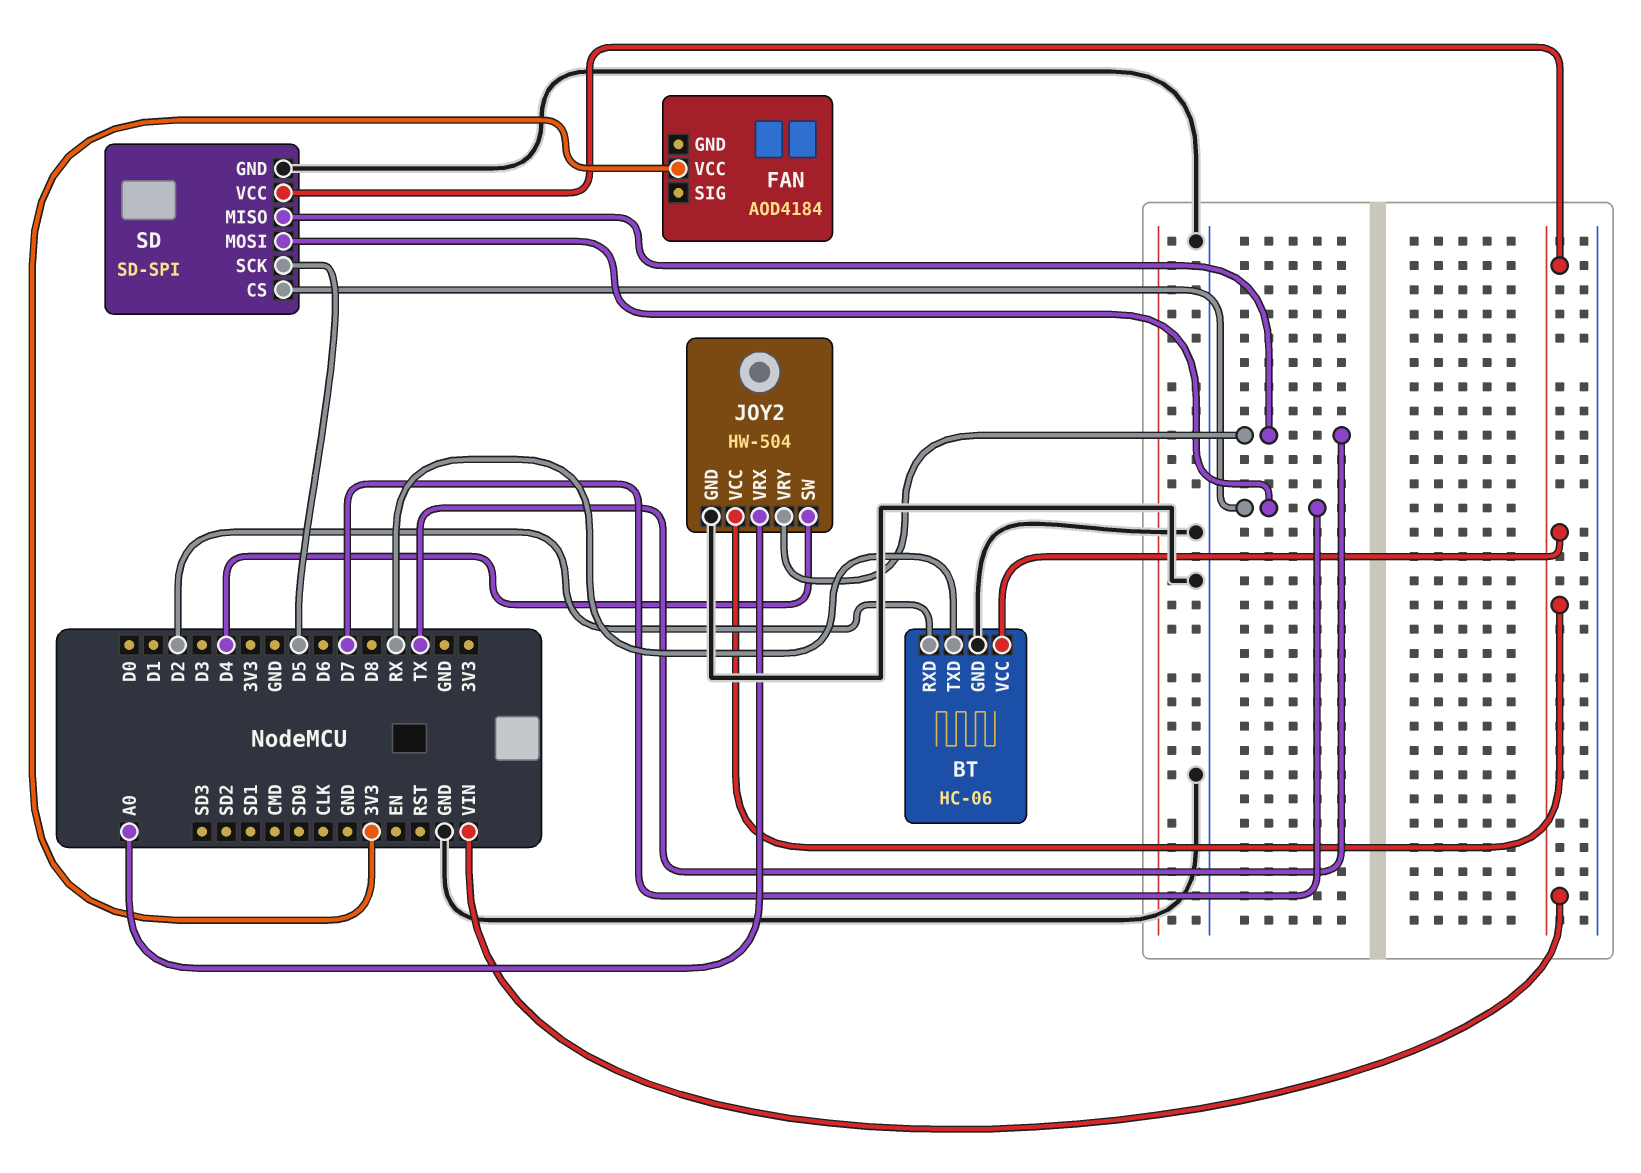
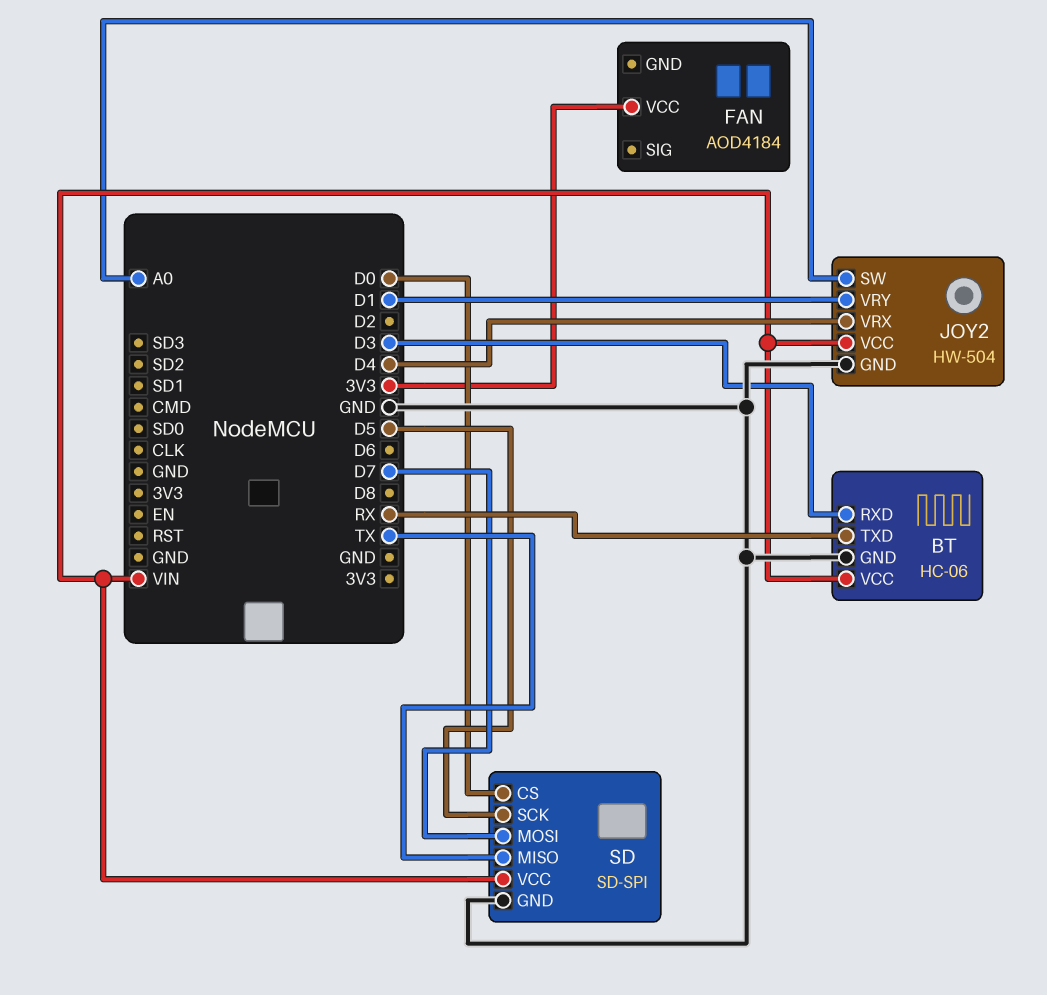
BT pin RXD: D2 -> D3
JOY2 pin SW: D4 -> A0
JOY2 pin VRX: A0 -> D4
JOY2 pin VRY: TX -> D1
SD pin CS: D7 -> D0

